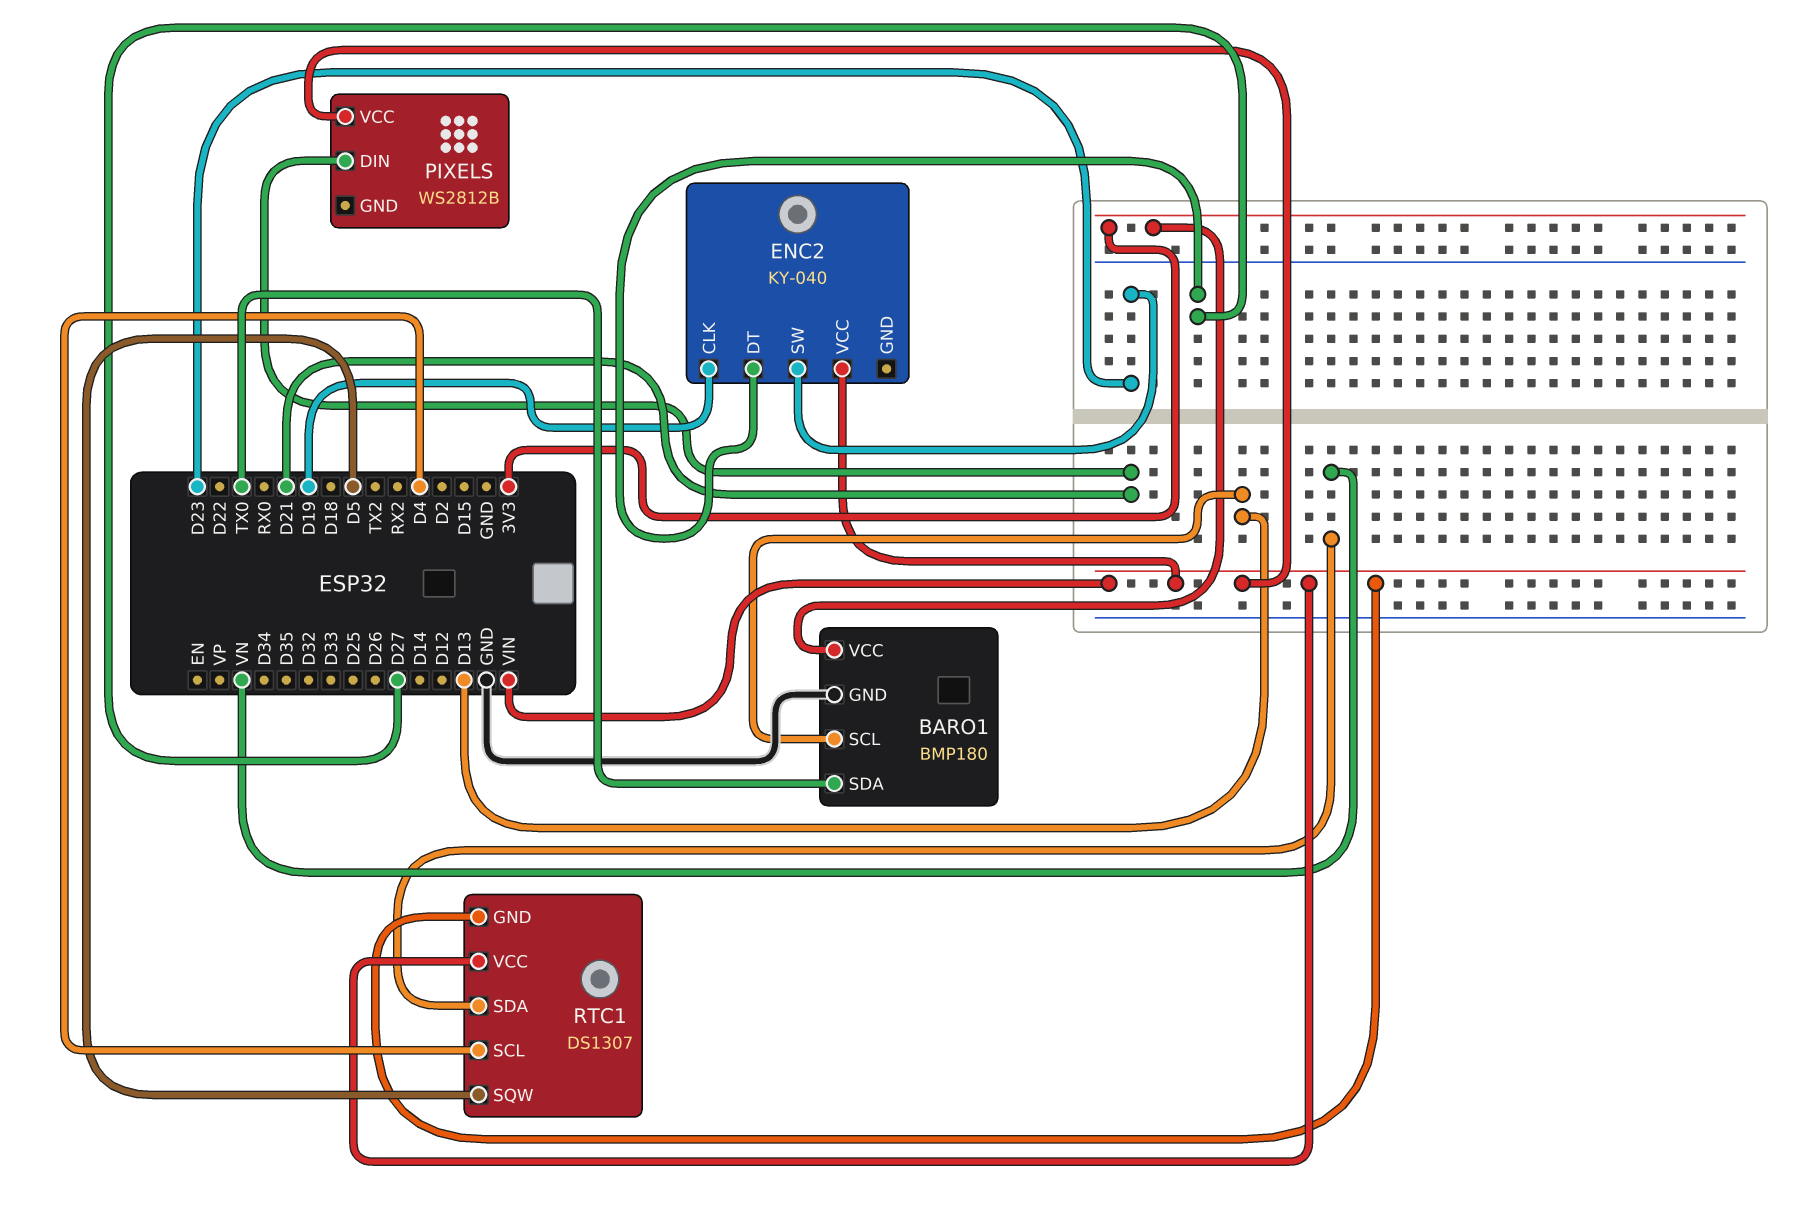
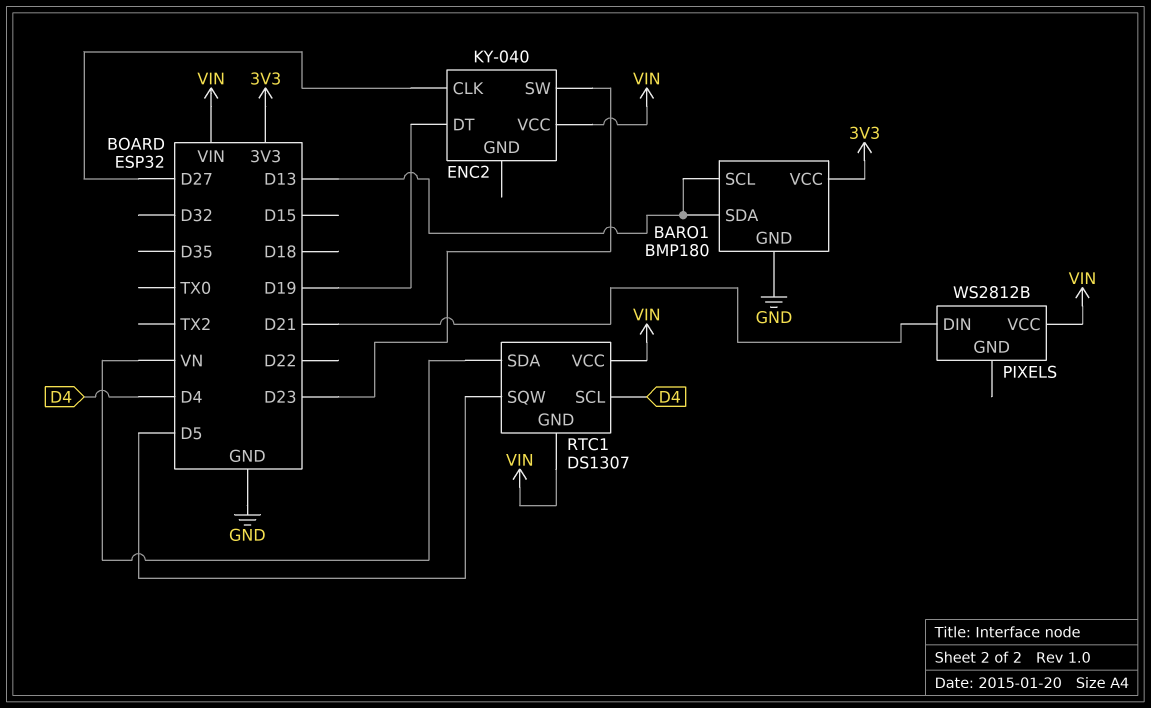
BARO1 pin SDA: TX0 -> D13
ENC2 pin CLK: D19 -> D27
ENC2 pin DT: D27 -> D19

